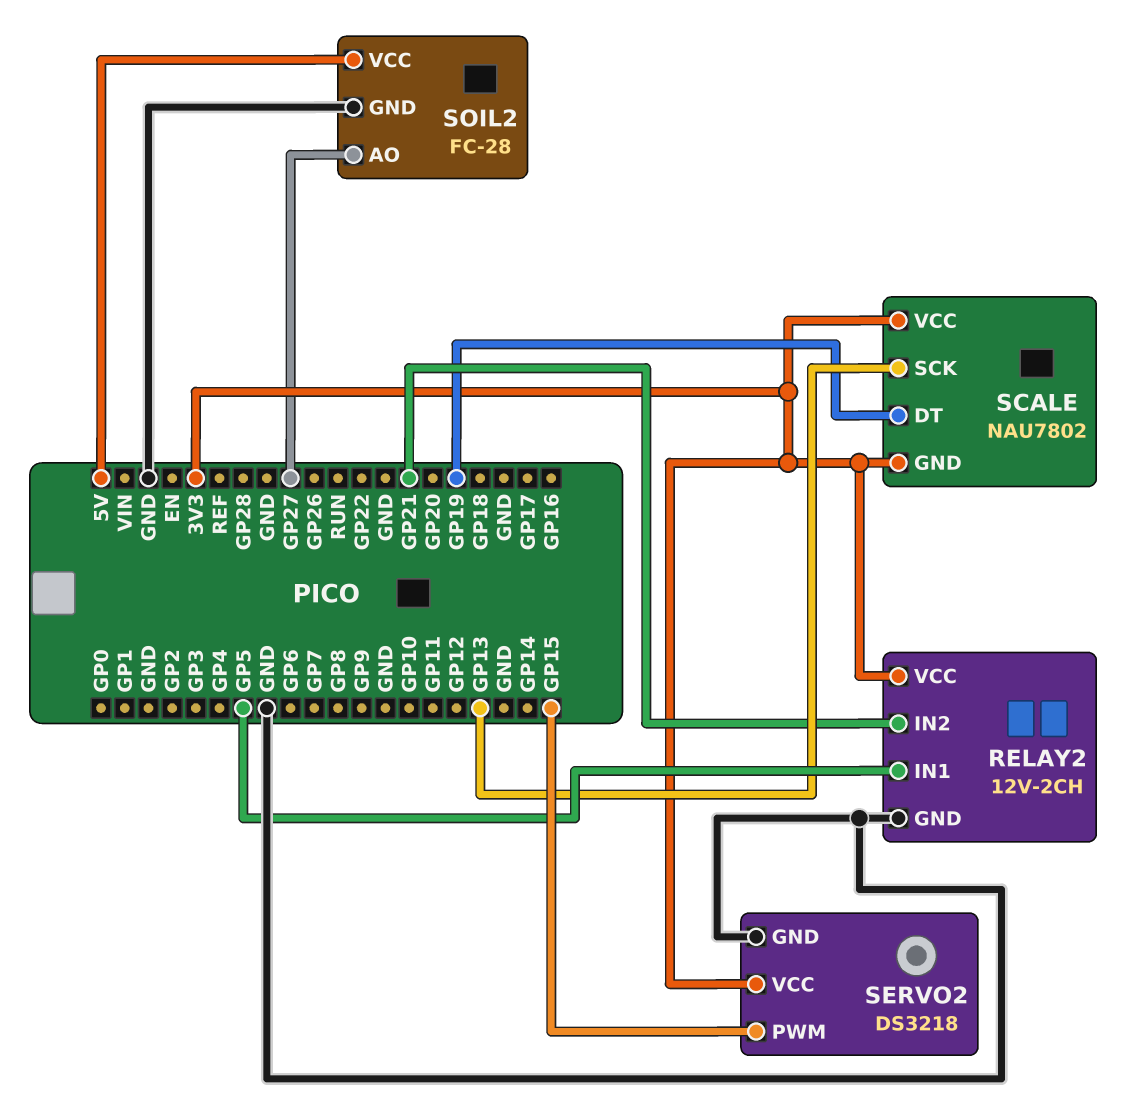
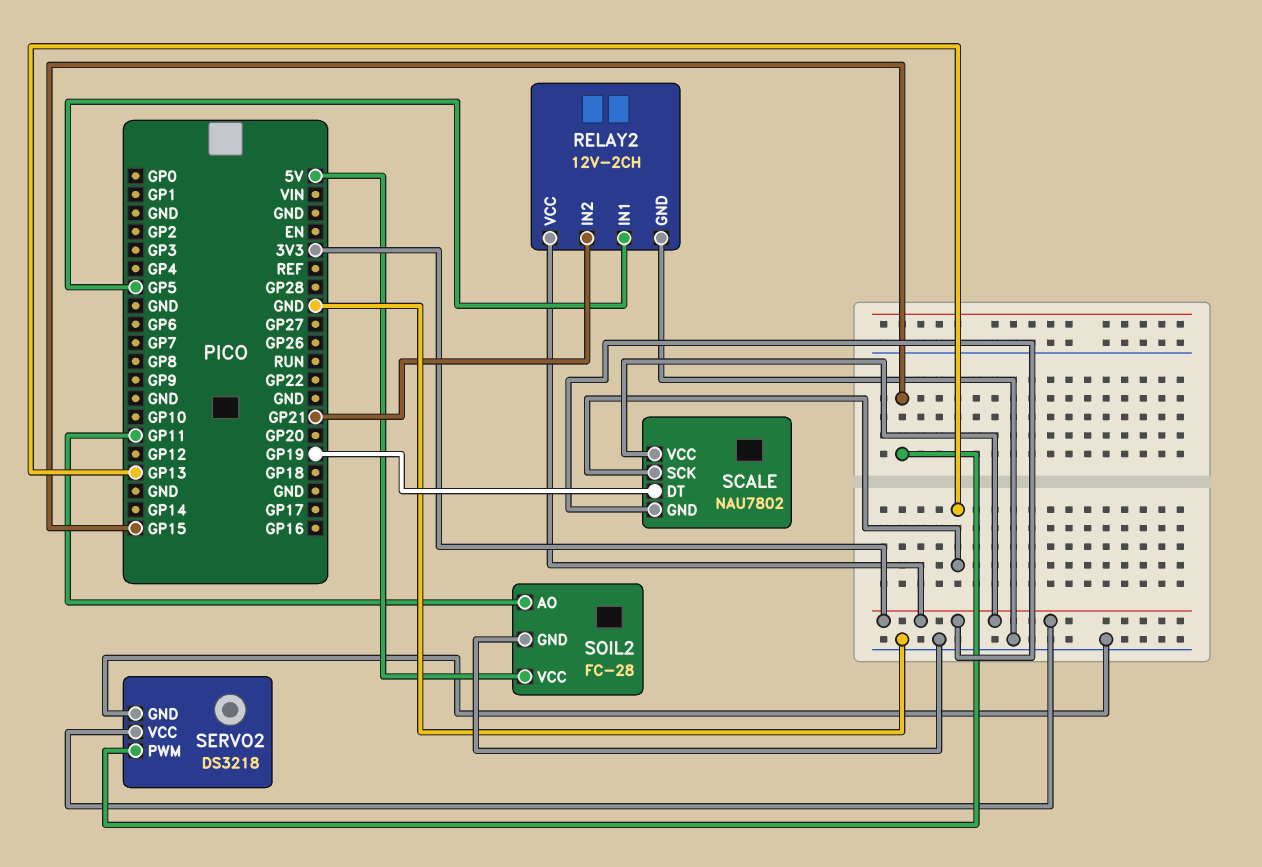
SOIL2 pin AO: GP27 -> GP11

